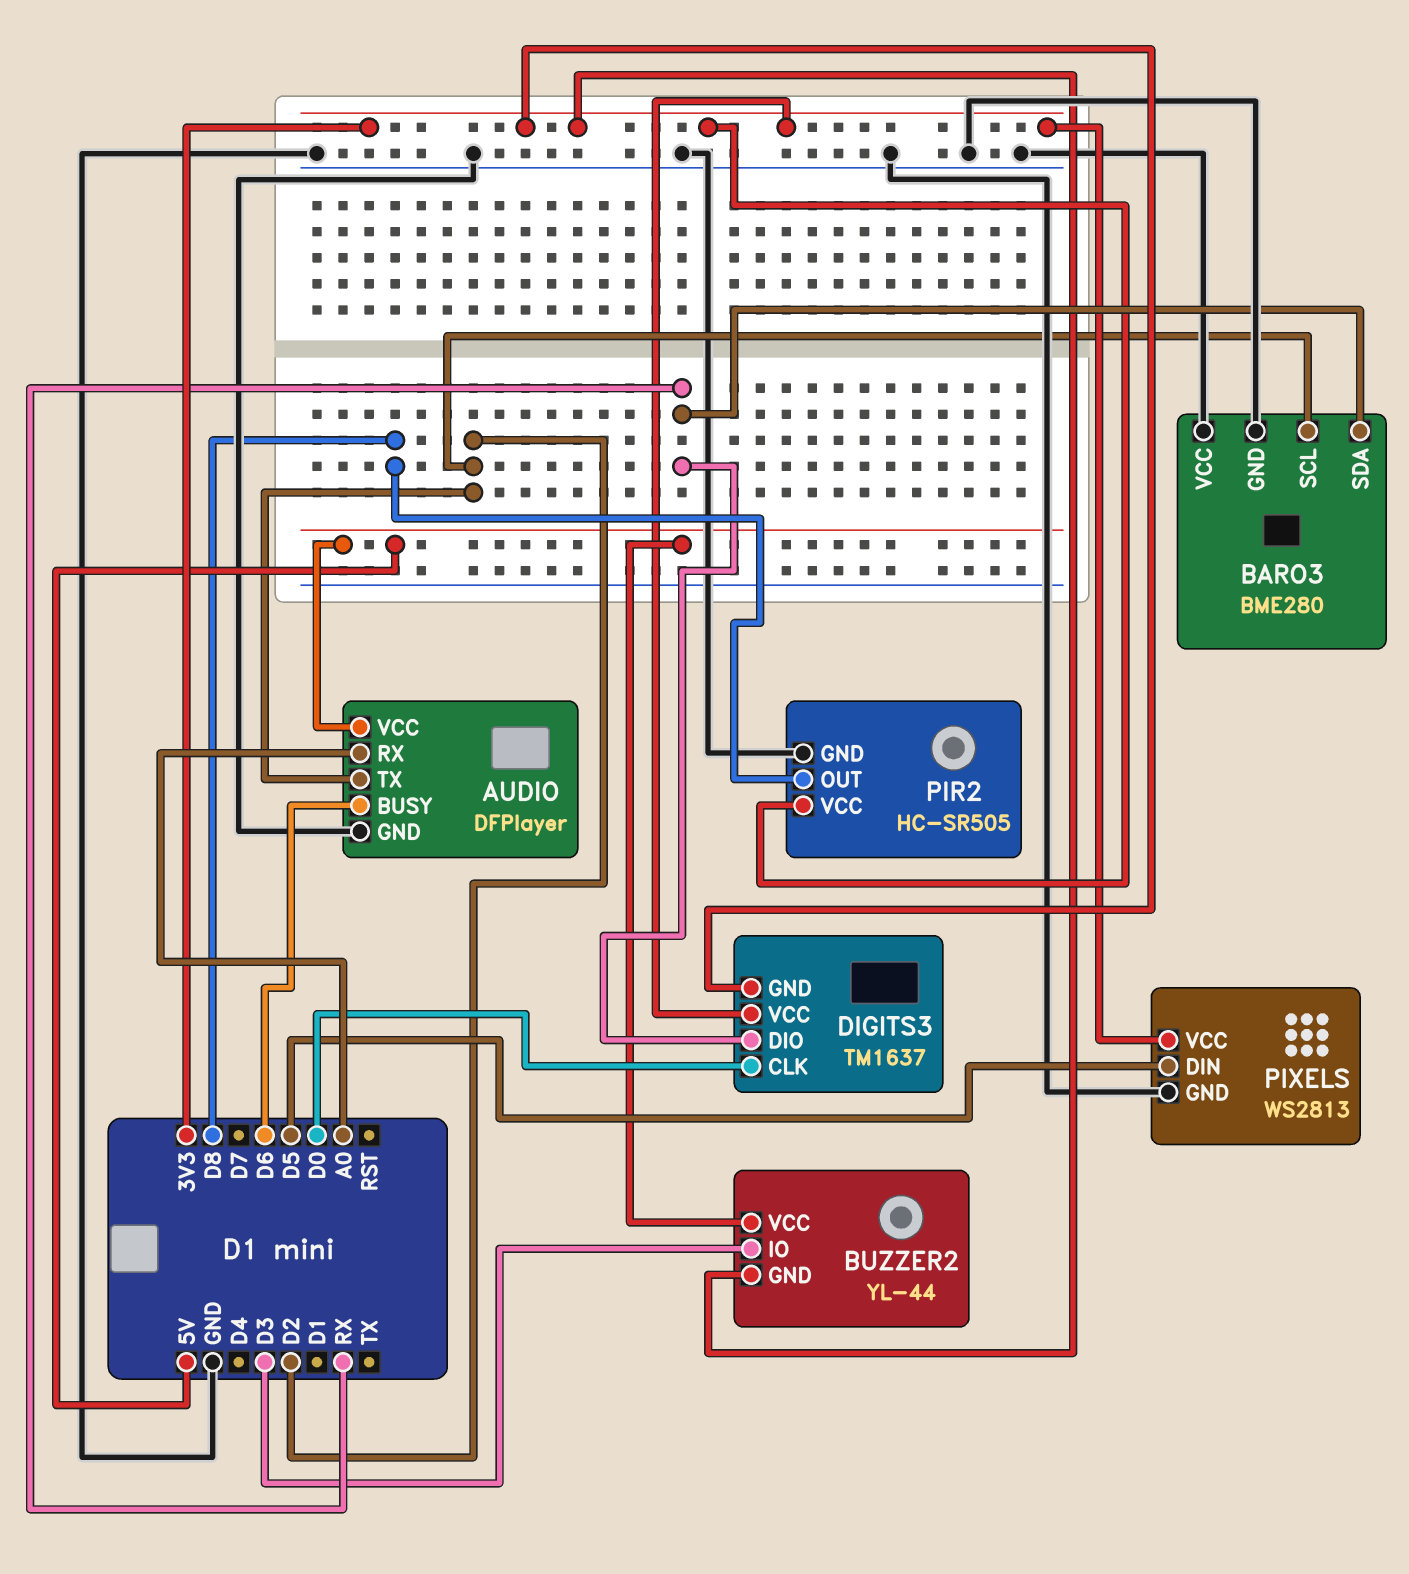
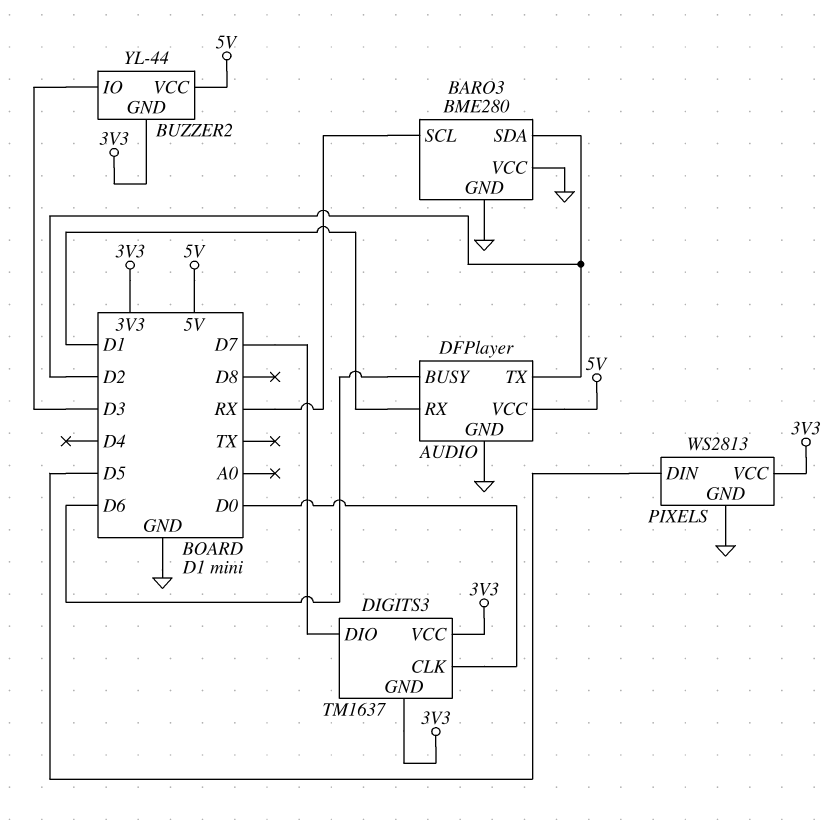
AUDIO pin RX: A0 -> D1
BARO3 pin SCL: D2 -> RX
BARO3 pin SDA: RX -> D2
DIGITS3 pin DIO: RX -> D7
PIR2: HC-SR505 -> none
PIR2 pin GND: GND -> none
PIR2 pin OUT: D8 -> none
PIR2 pin VCC: 3V3 -> none

